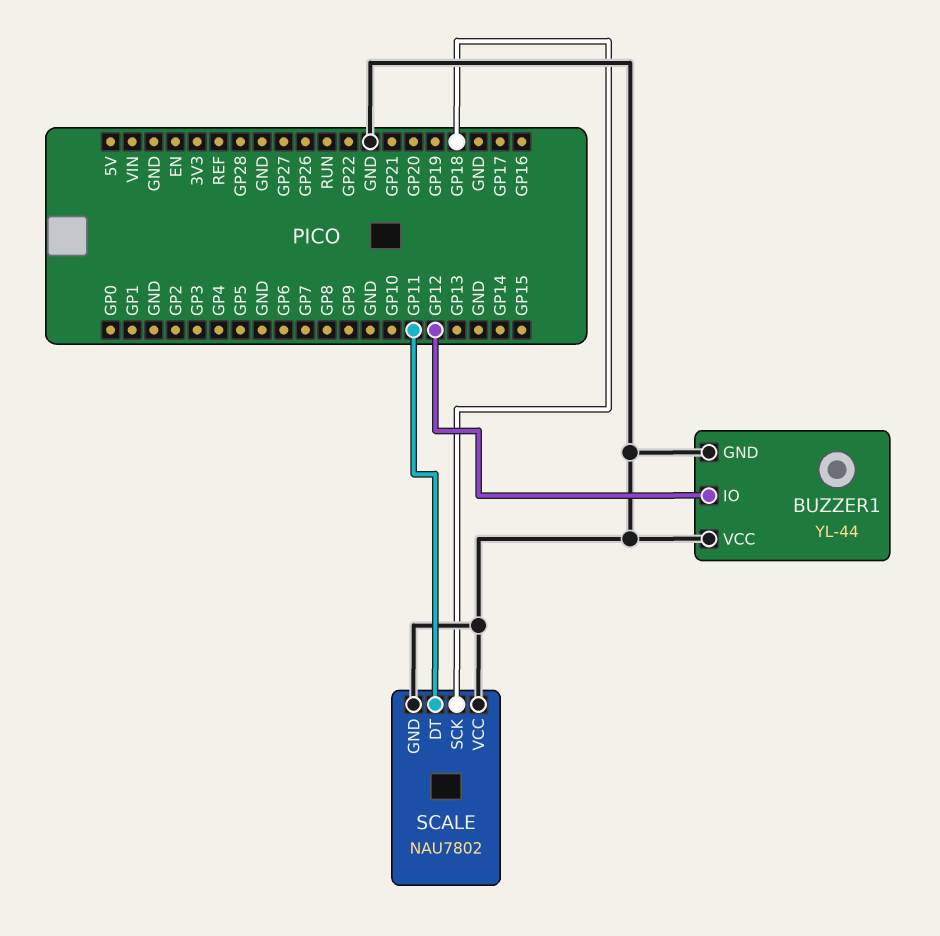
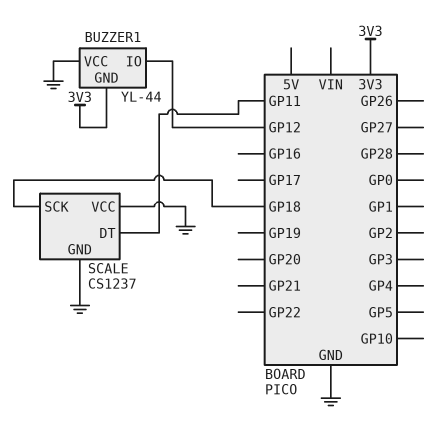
BUZZER1 pin GND: GND -> 3V3
SCALE: NAU7802 -> CS1237

